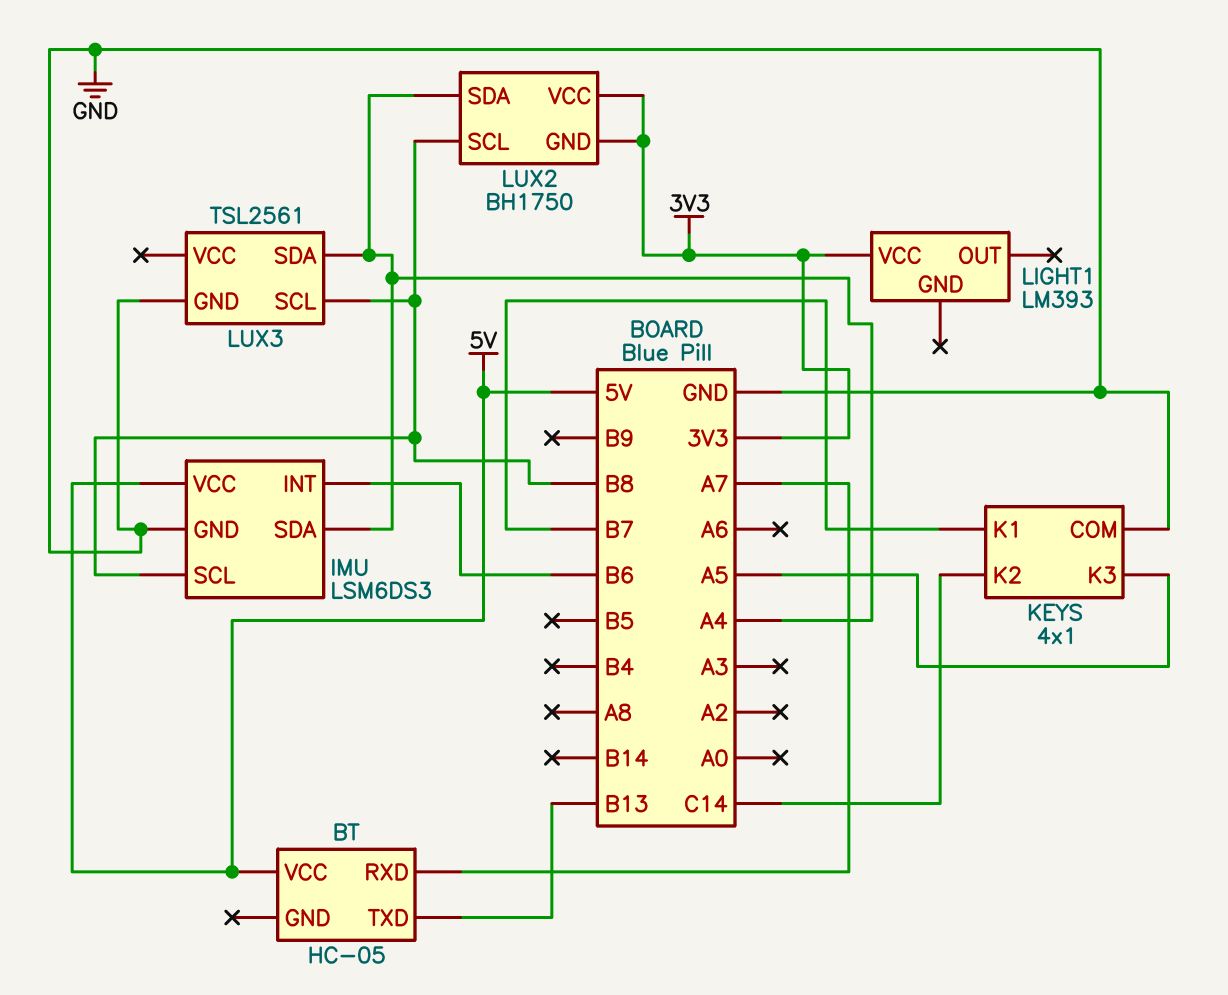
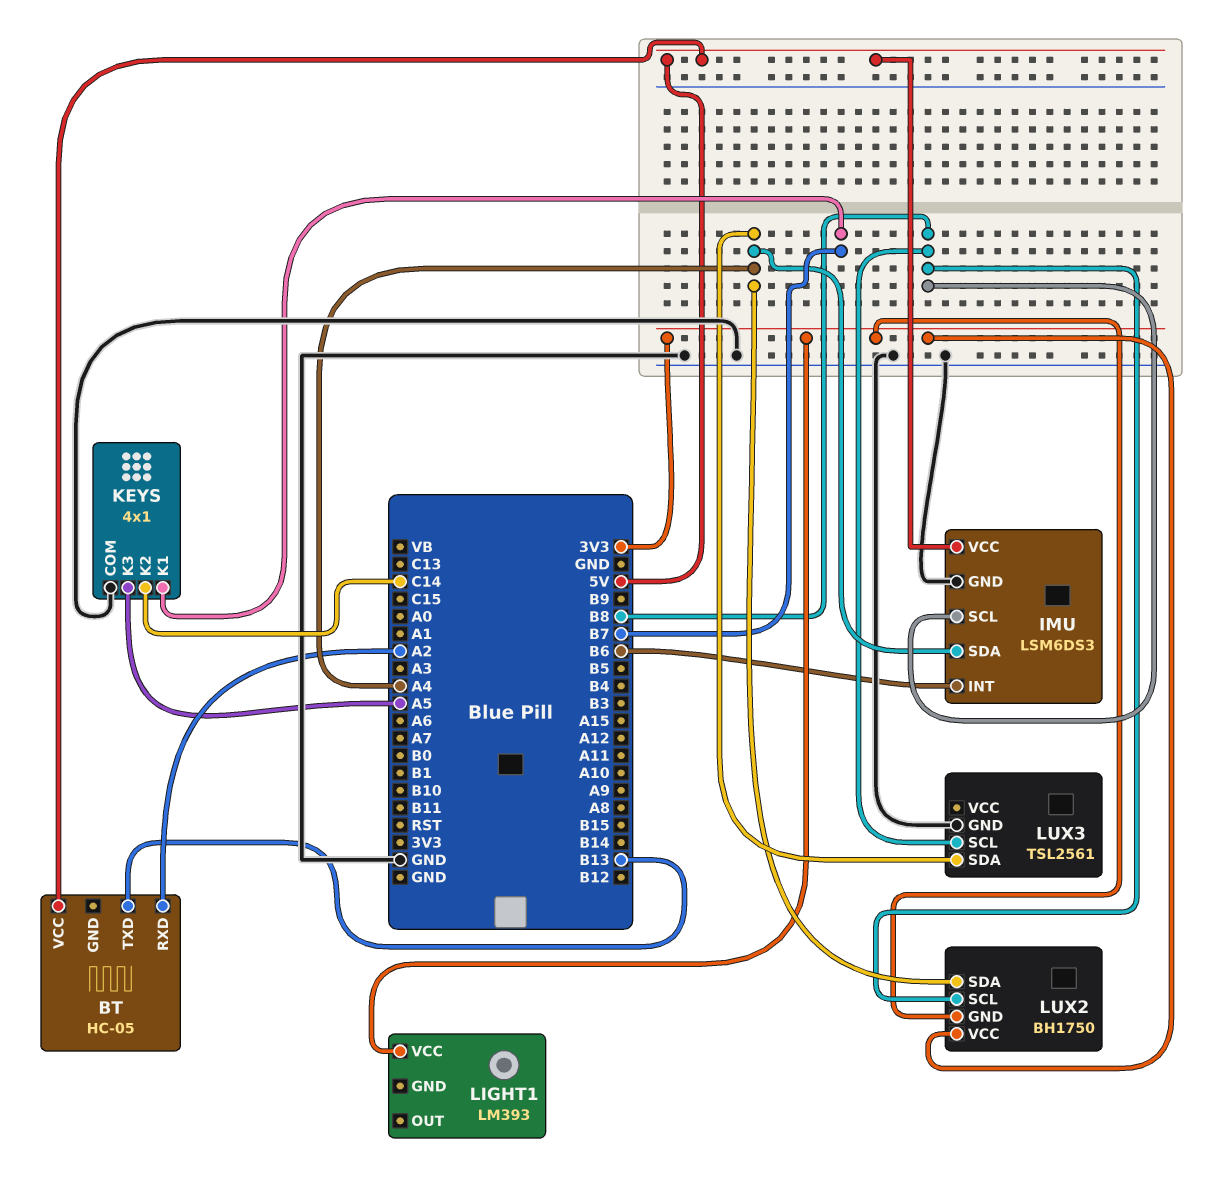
BT pin RXD: A7 -> A2

